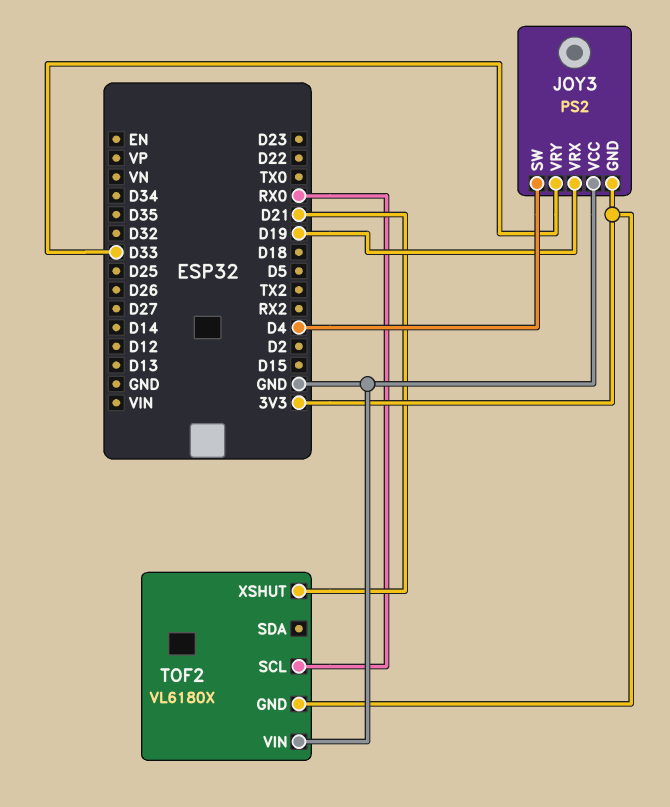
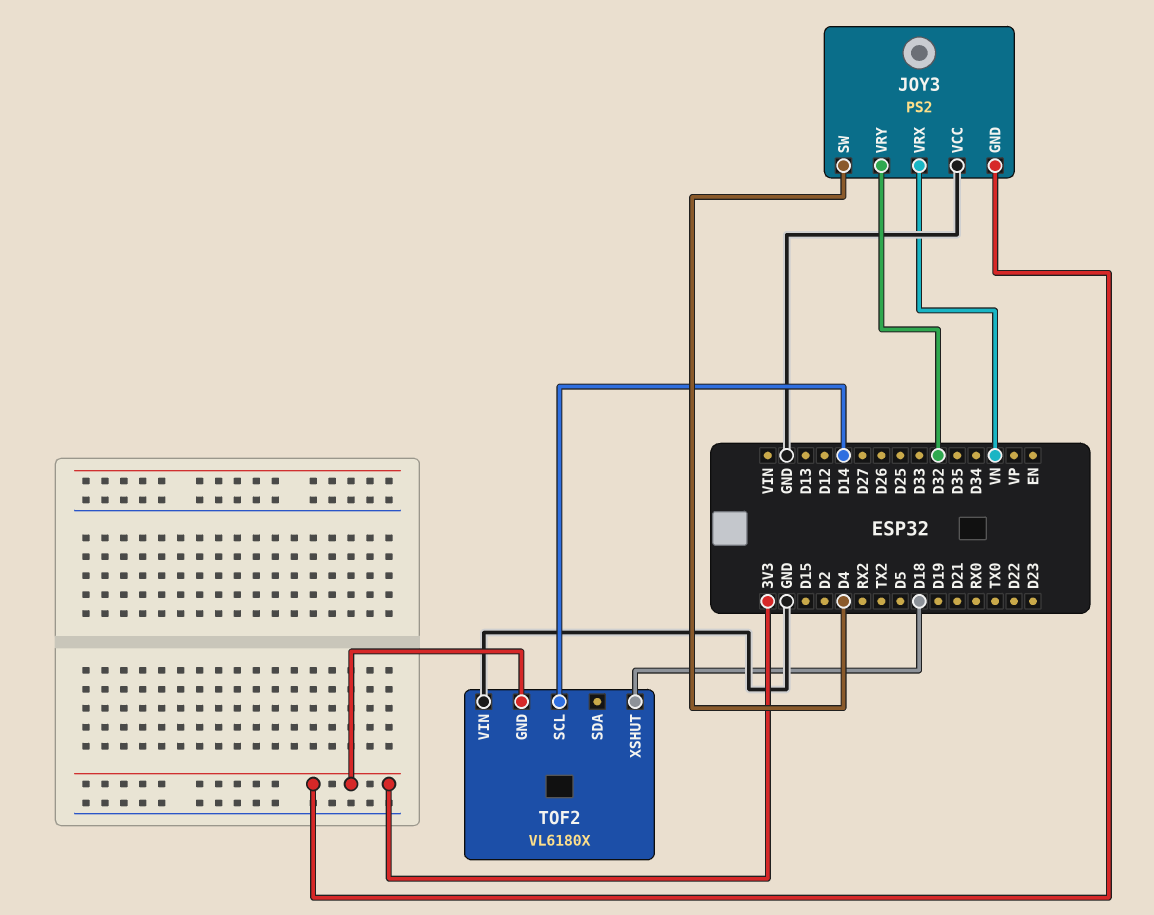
JOY3 pin VRX: D19 -> VN
JOY3 pin VRY: D33 -> D32
TOF2 pin SCL: RX0 -> D14
TOF2 pin XSHUT: D21 -> D18

